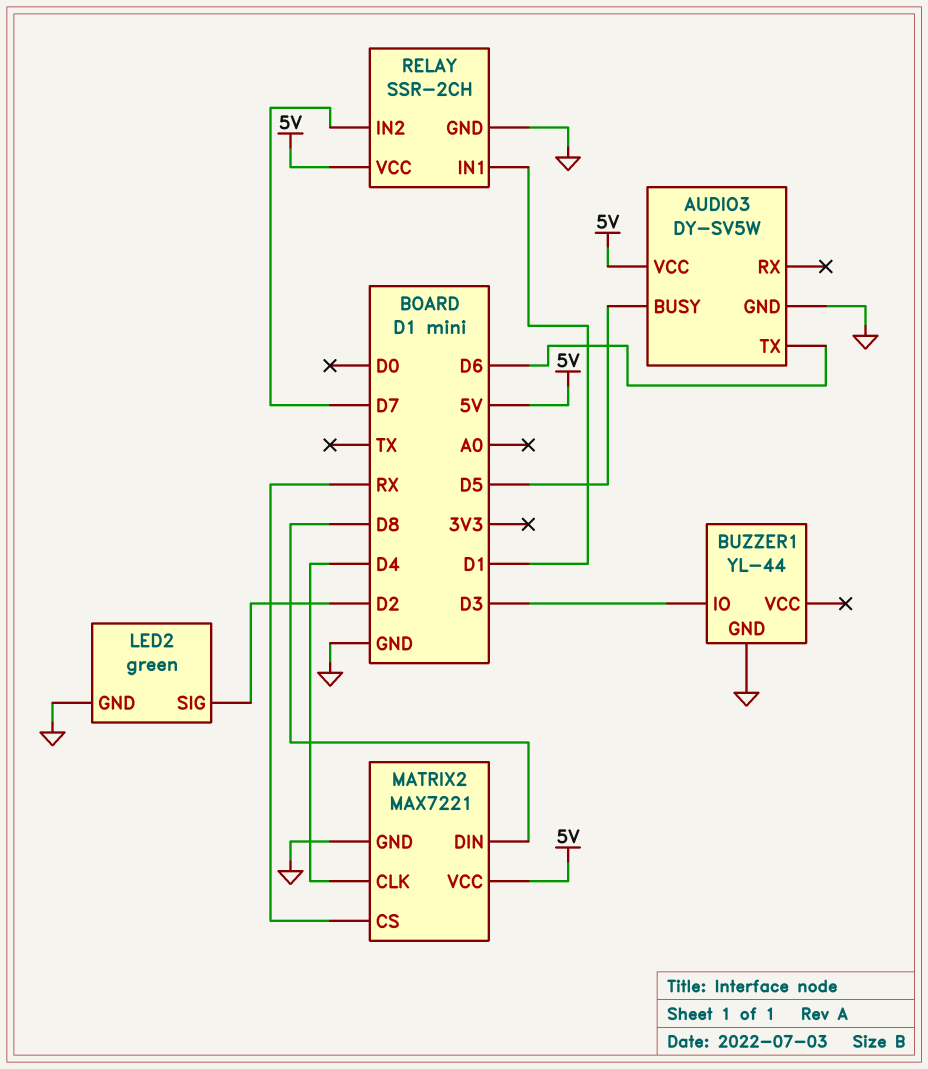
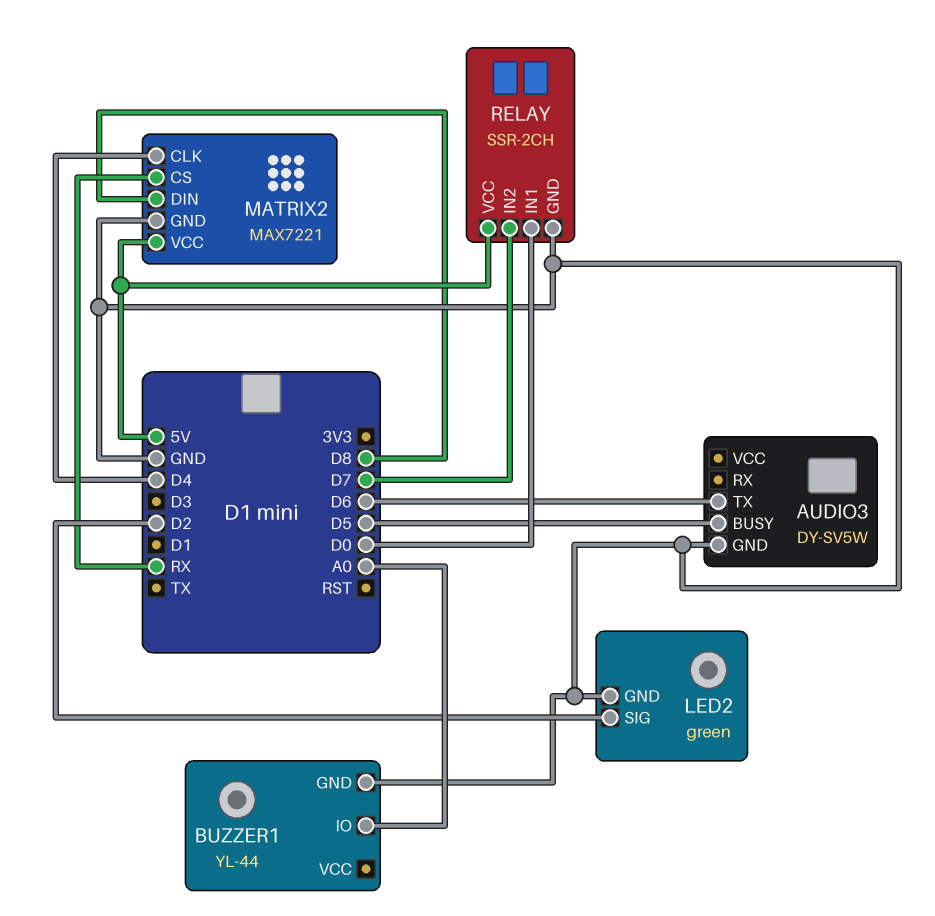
AUDIO3 pin VCC: 5V -> none
BUZZER1 pin IO: D3 -> A0
RELAY pin IN1: D1 -> D0

